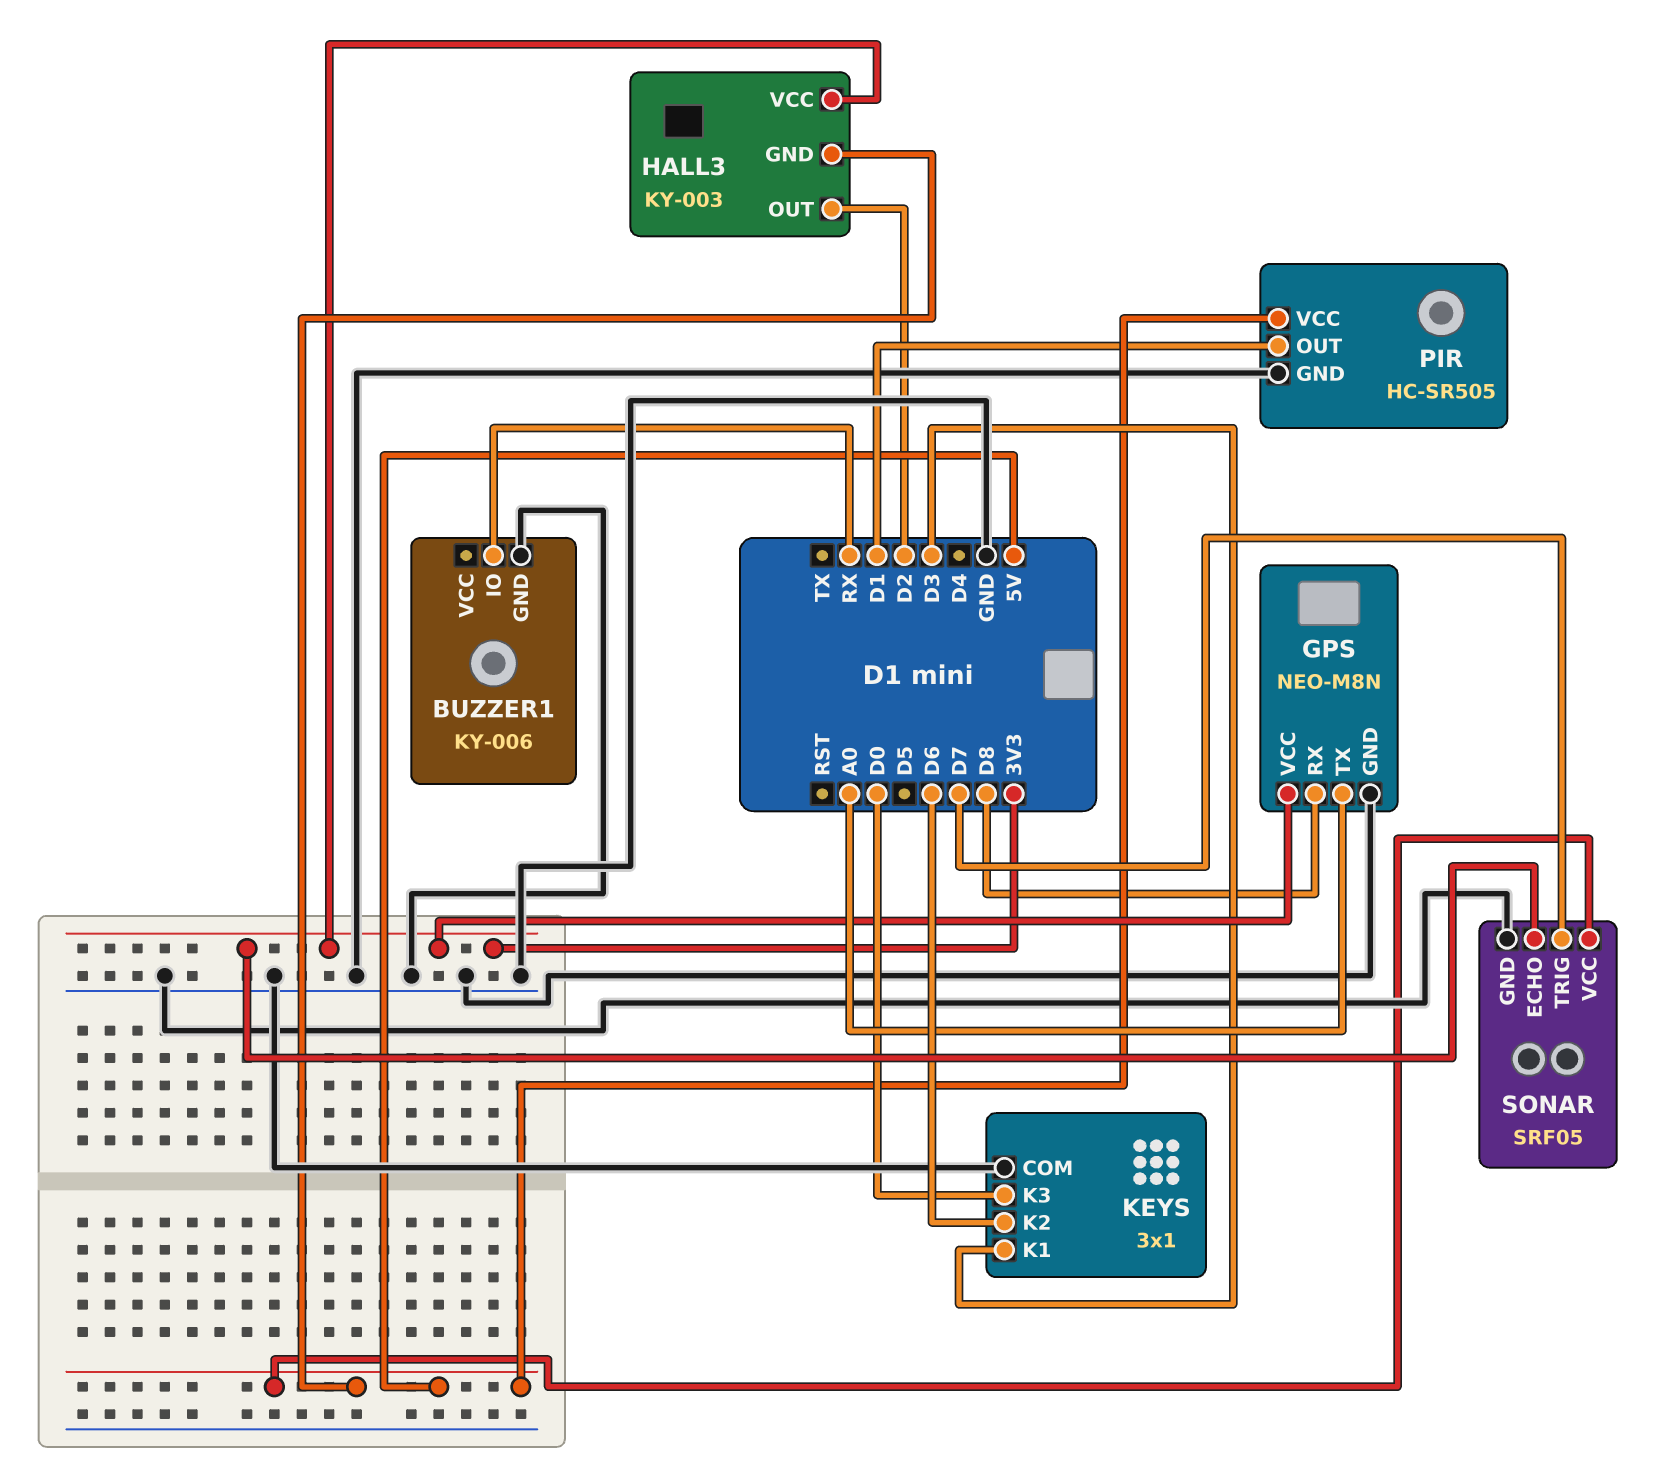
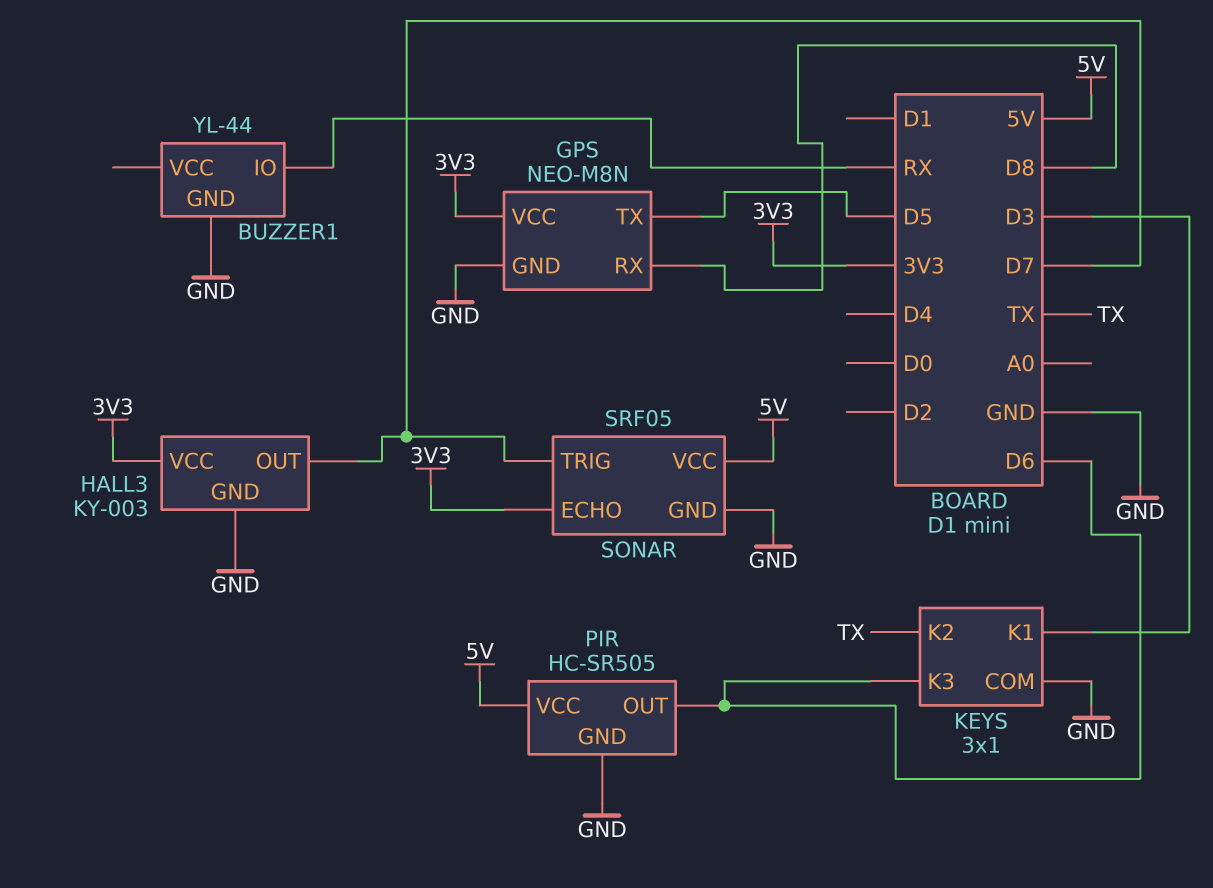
BUZZER1: KY-006 -> YL-44
GPS pin TX: A0 -> D5
HALL3 pin GND: 5V -> GND
HALL3 pin OUT: D2 -> D7
KEYS pin K2: D6 -> TX
KEYS pin K3: D0 -> D6
PIR pin OUT: D1 -> D6

